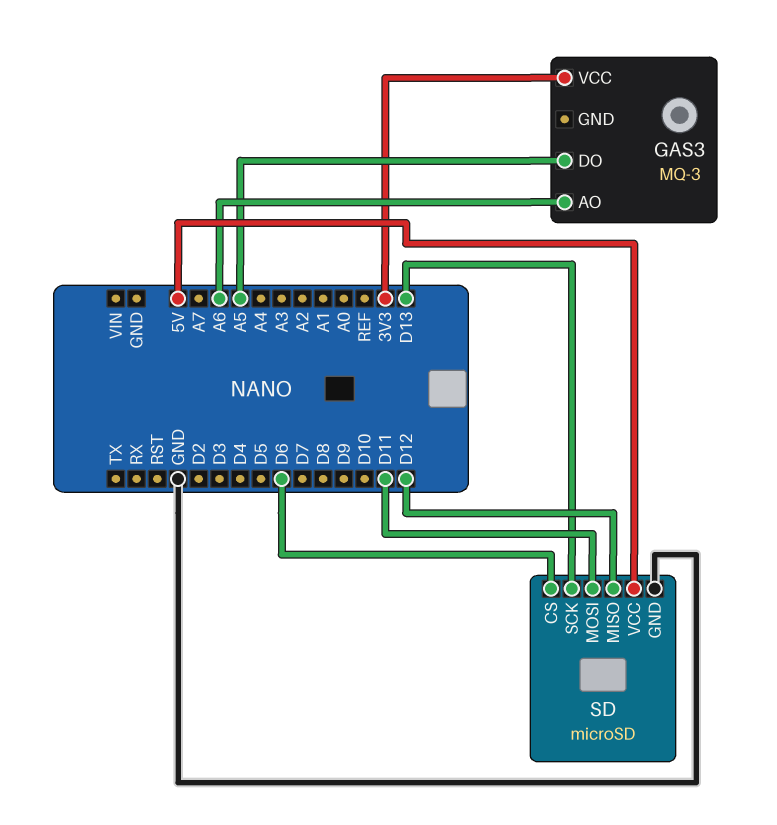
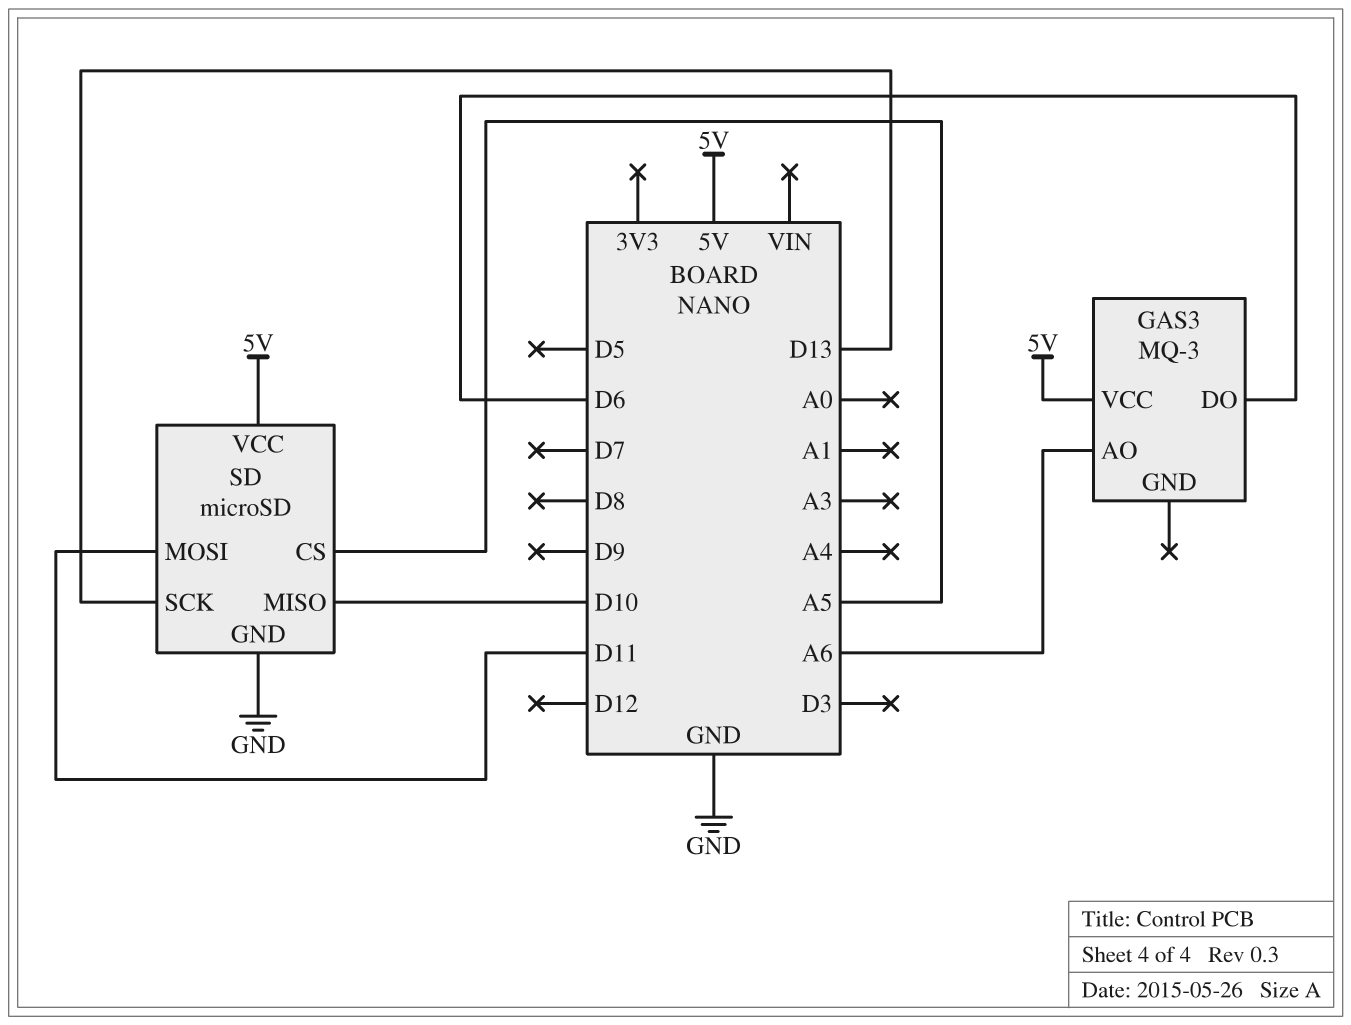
GAS3 pin DO: A5 -> D6
GAS3 pin VCC: 3V3 -> 5V
SD pin CS: D6 -> A5
SD pin MISO: D12 -> D10

